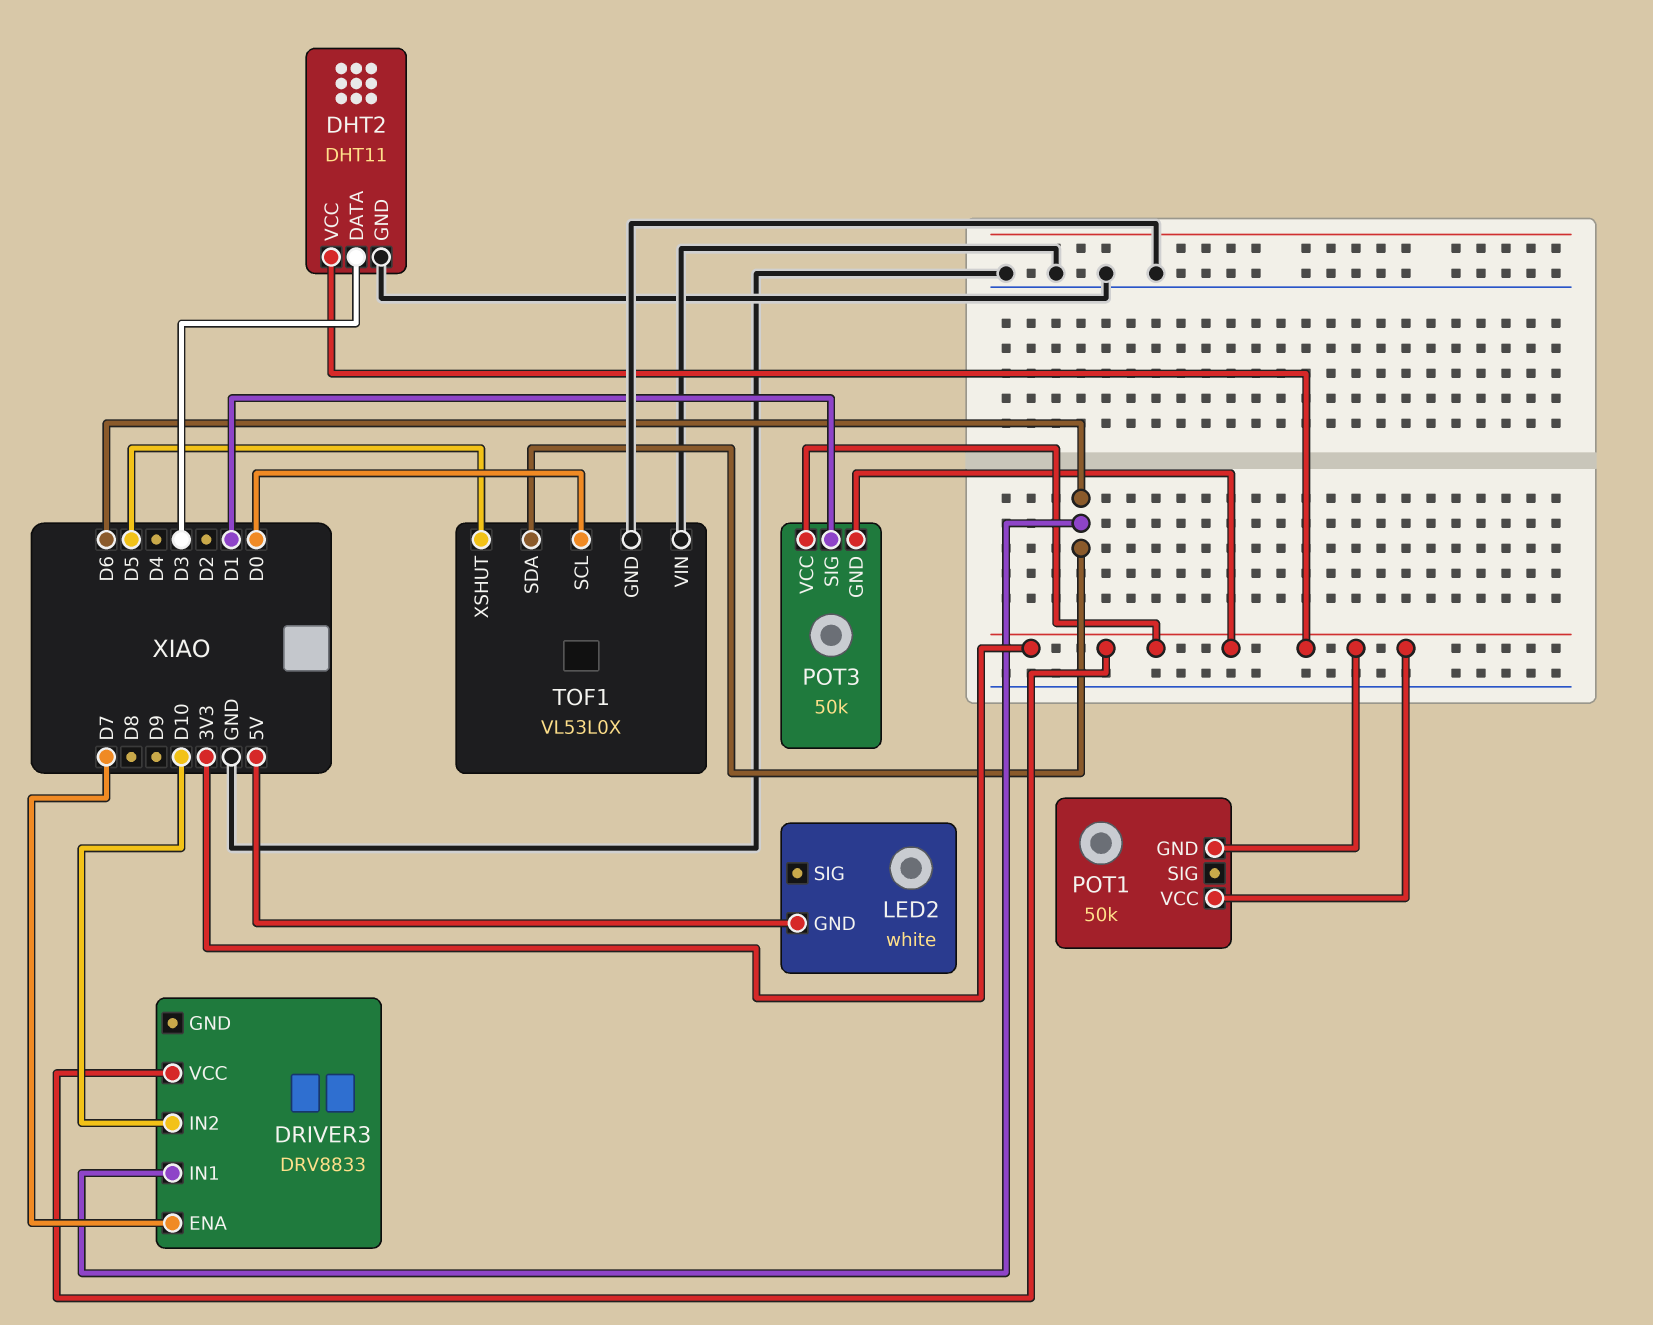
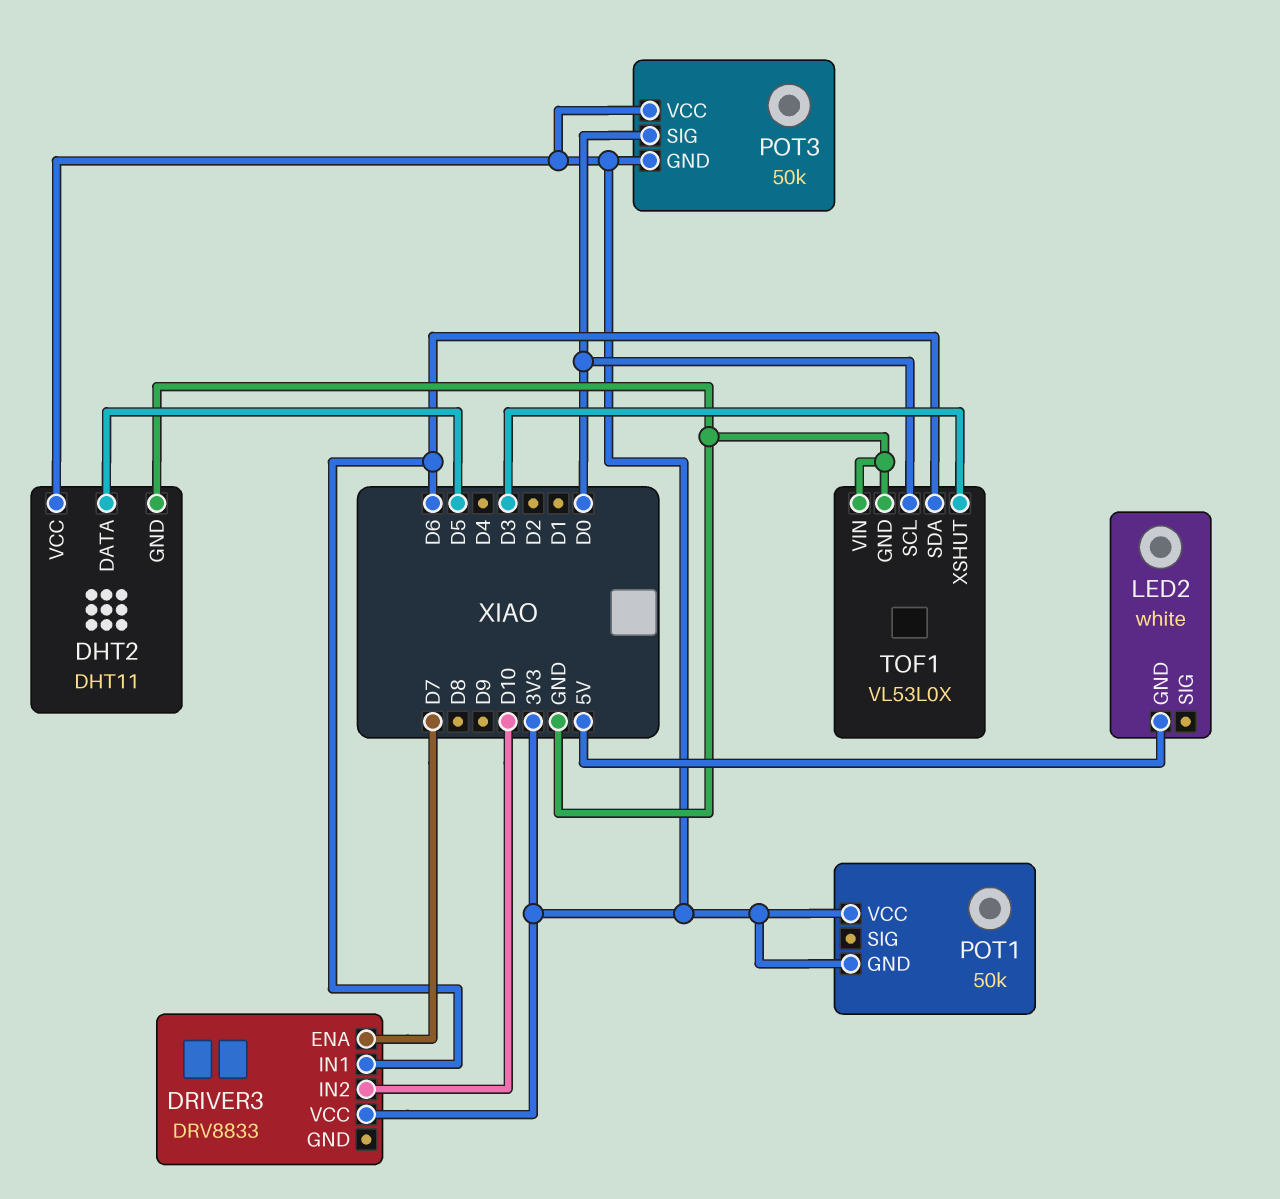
DHT2 pin DATA: D3 -> D5
POT3 pin SIG: D1 -> D0
TOF1 pin XSHUT: D5 -> D3

